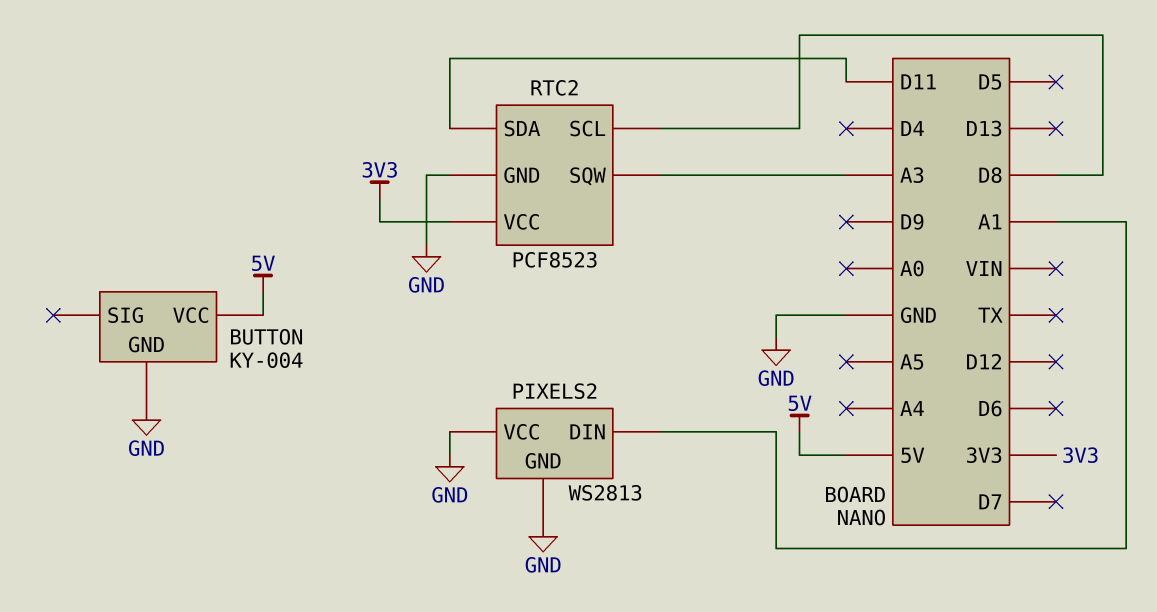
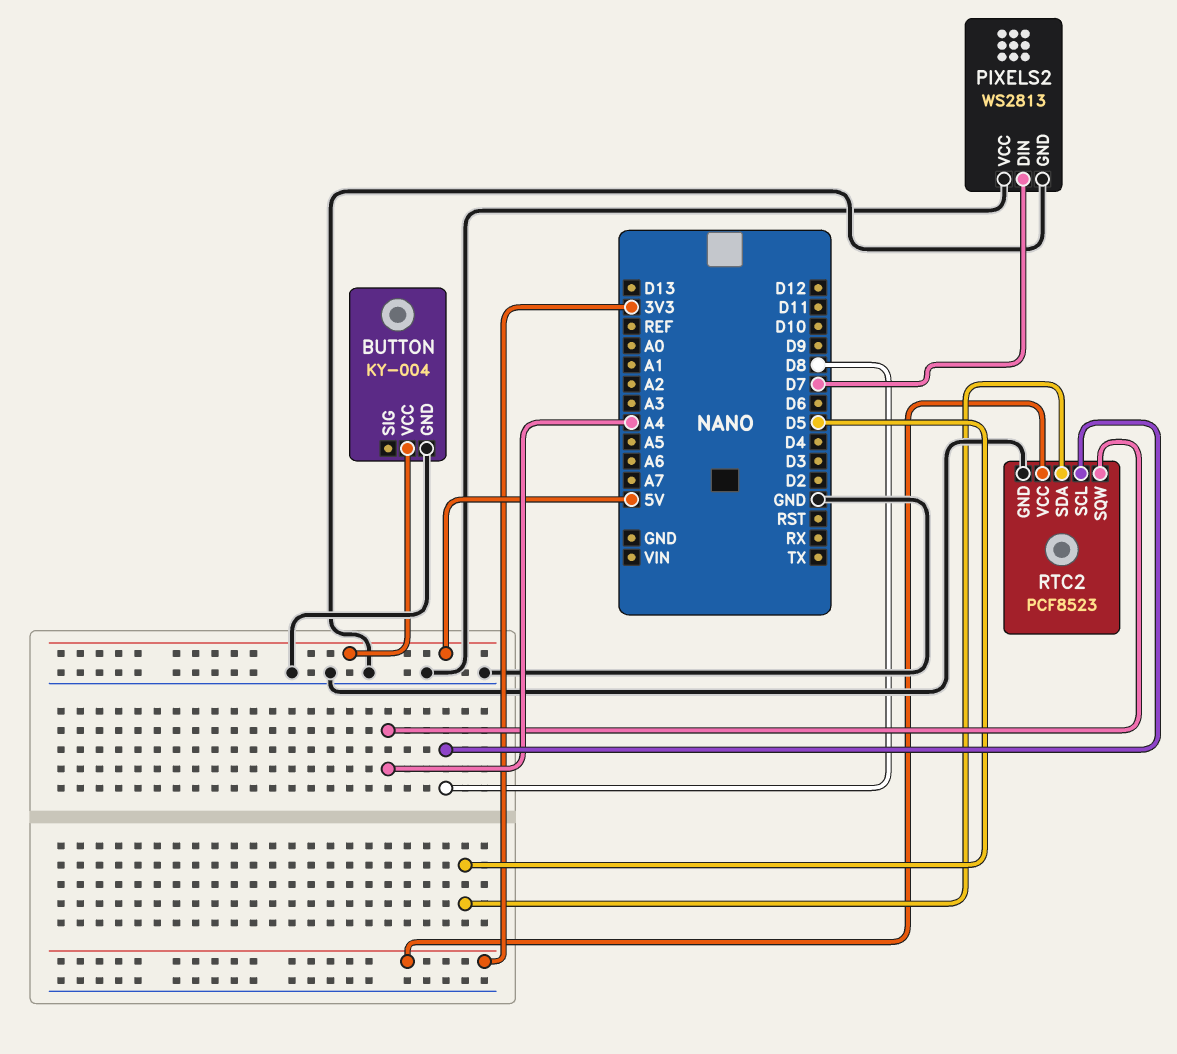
PIXELS2 pin DIN: A1 -> D7
RTC2 pin SDA: D11 -> D5
RTC2 pin SQW: A3 -> A4

